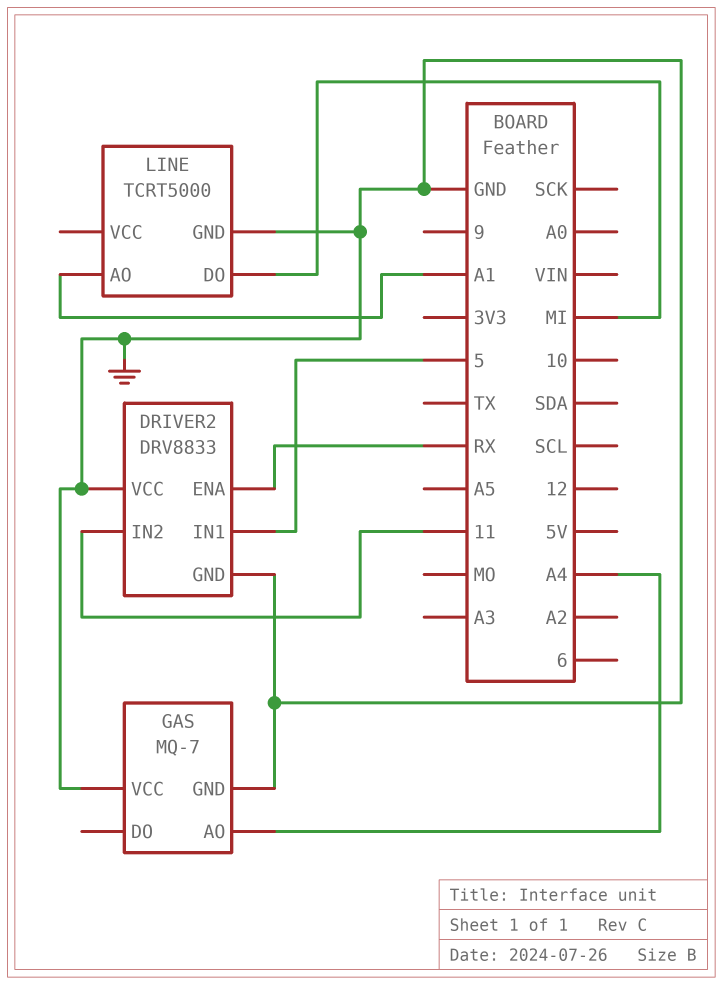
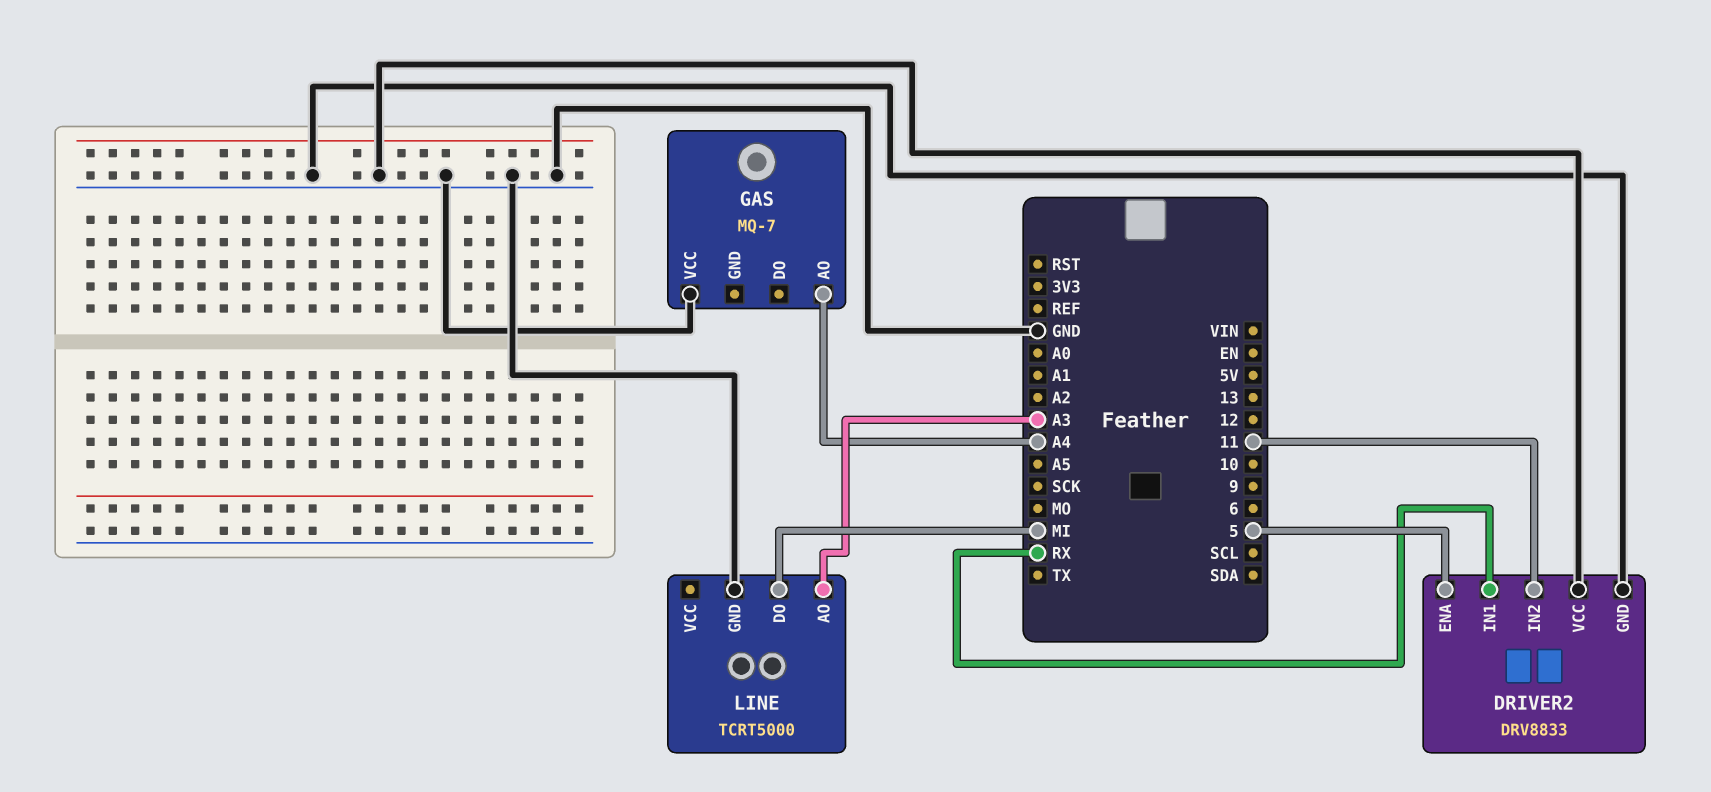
DRIVER2 pin ENA: RX -> 5
DRIVER2 pin IN1: 5 -> RX
GAS pin GND: GND -> none
LINE pin AO: A1 -> A3

